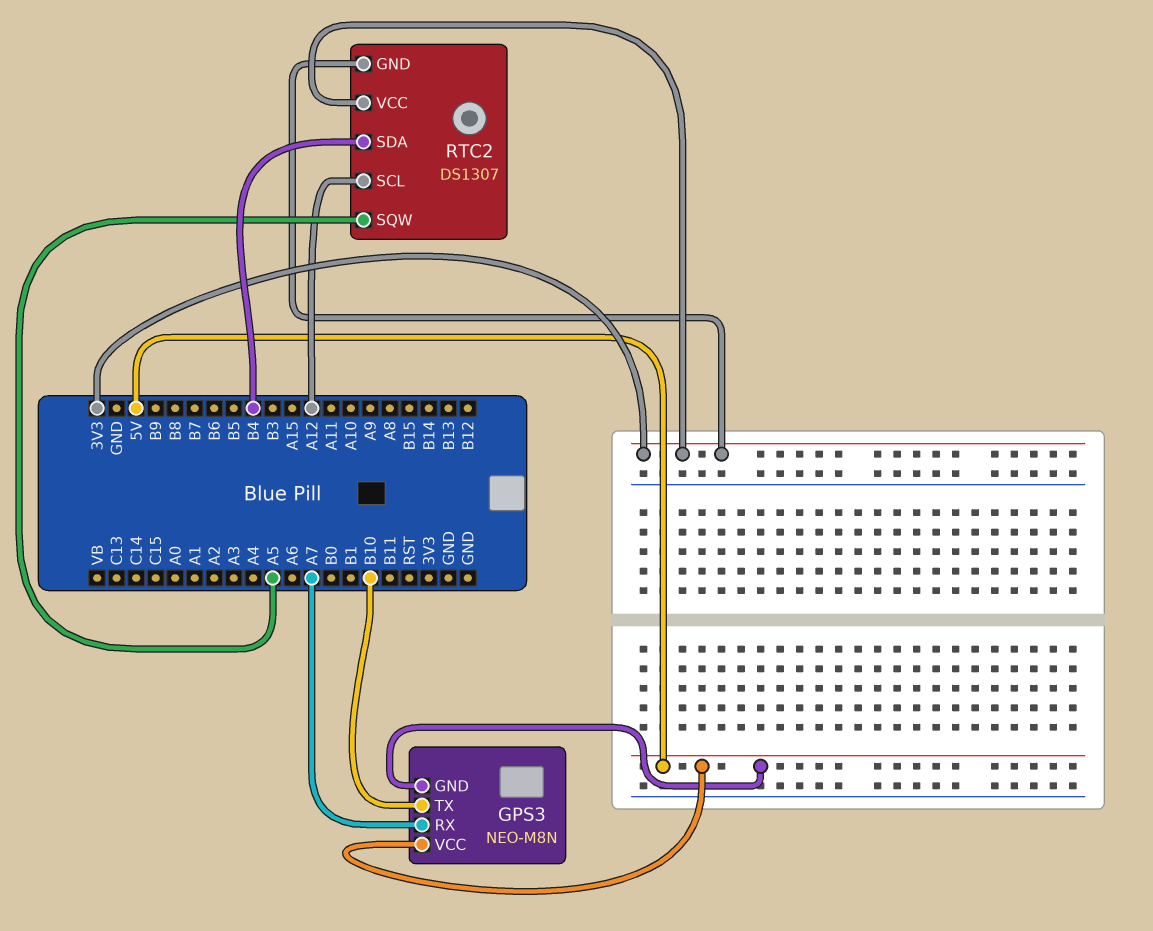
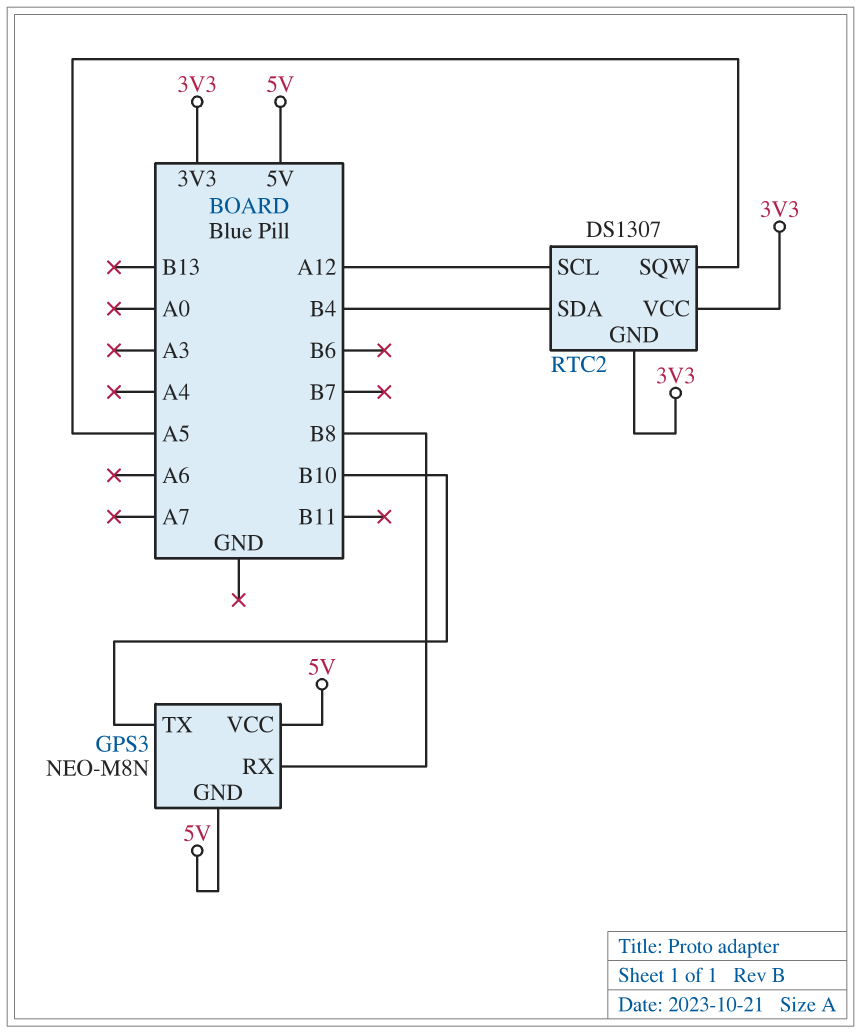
GPS3 pin RX: A7 -> B8

